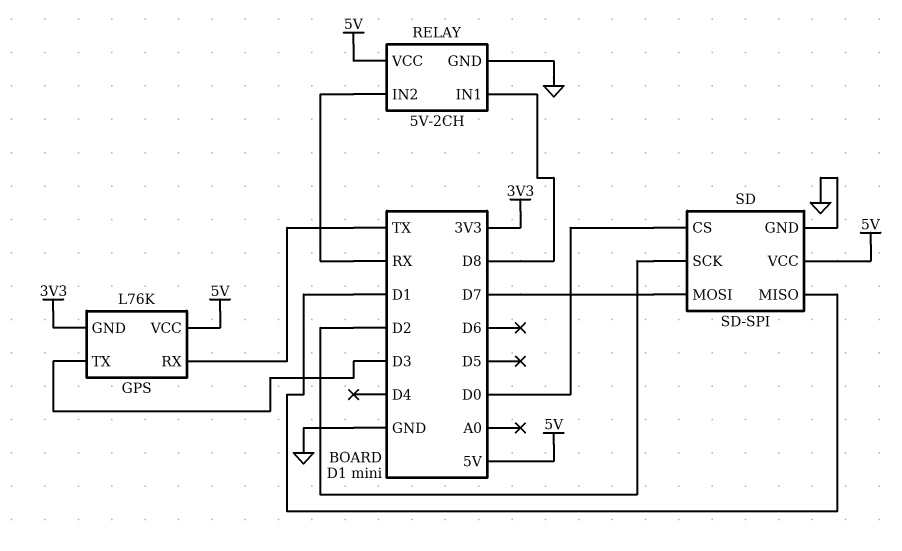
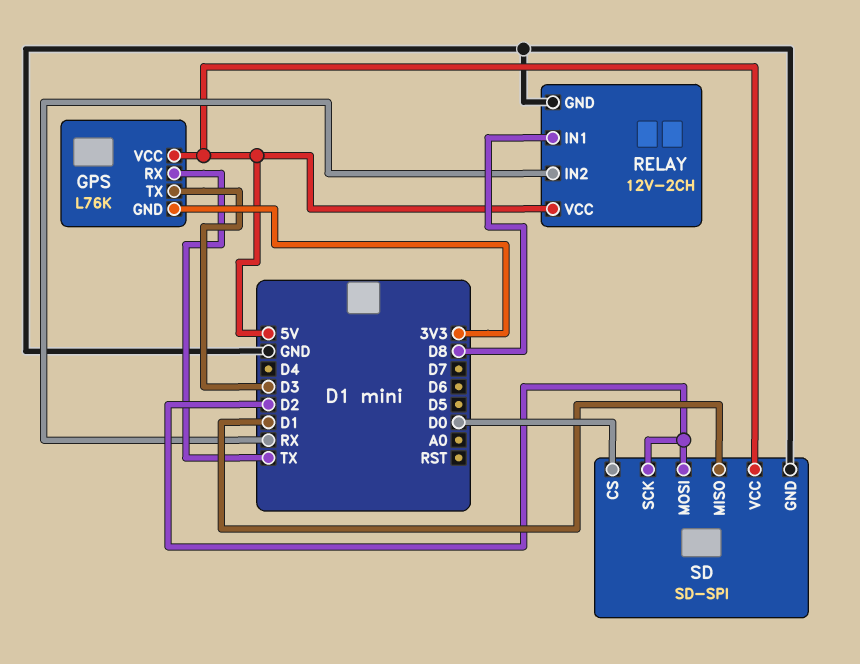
RELAY: 5V-2CH -> 12V-2CH
SD pin MOSI: D7 -> D2

